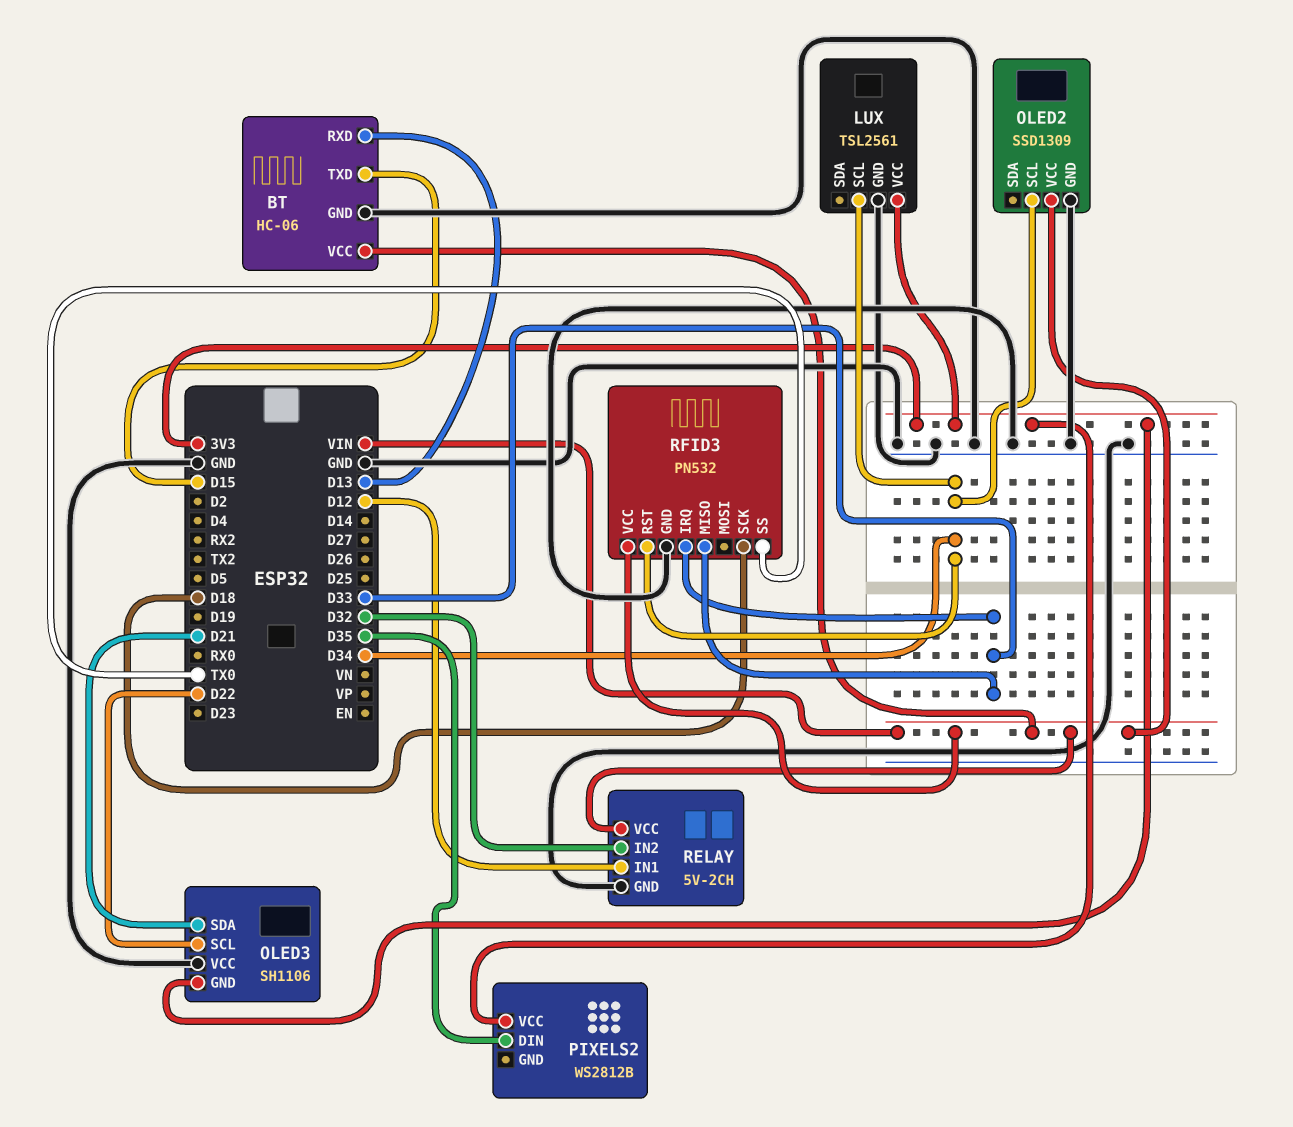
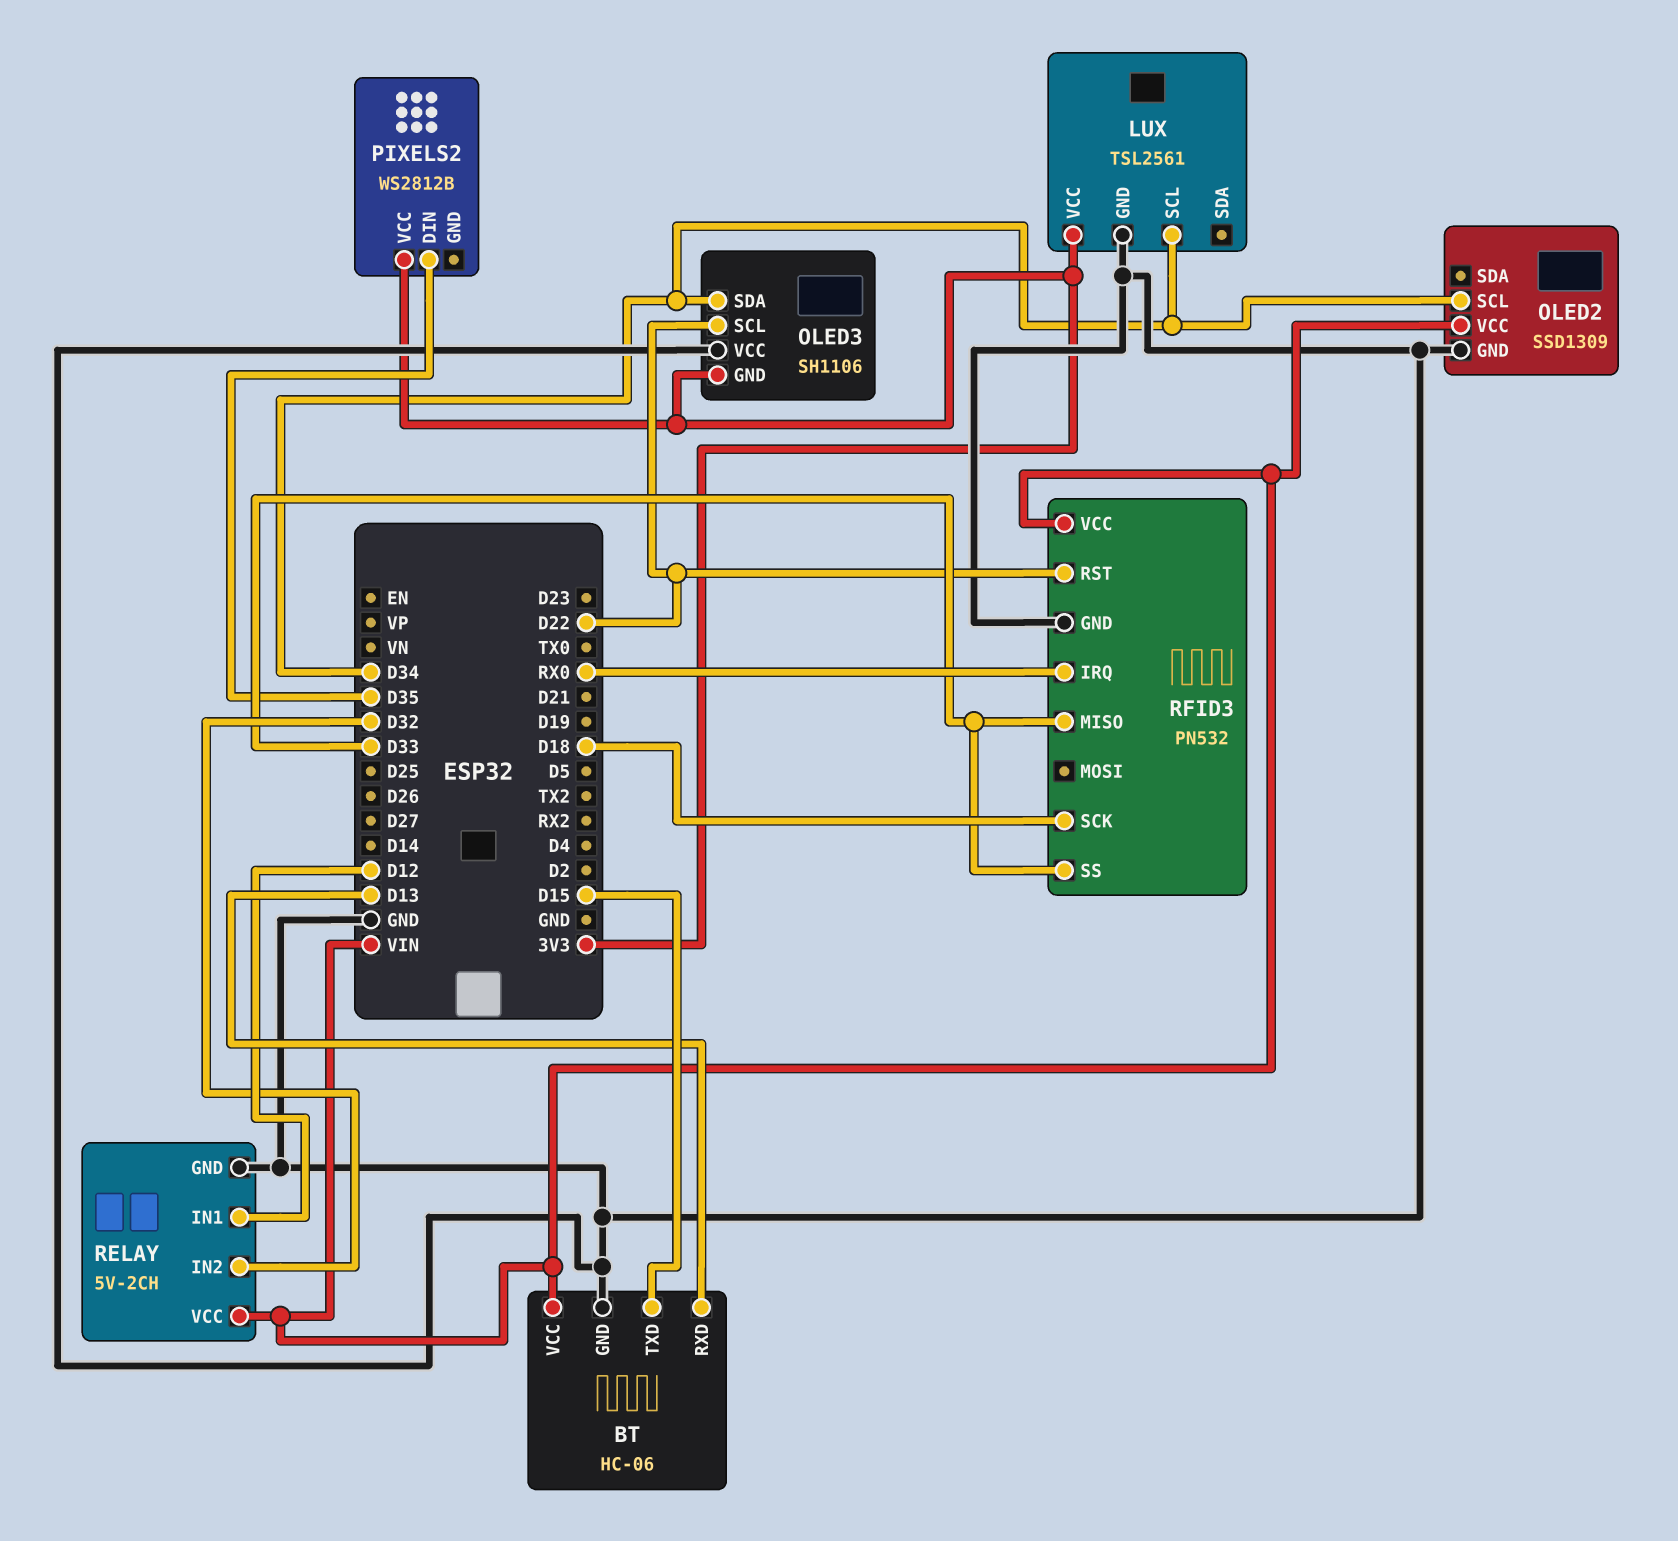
OLED3 pin SDA: D21 -> D34
RFID3 pin IRQ: D33 -> RX0
RFID3 pin RST: D34 -> D22
RFID3 pin SS: TX0 -> D33

